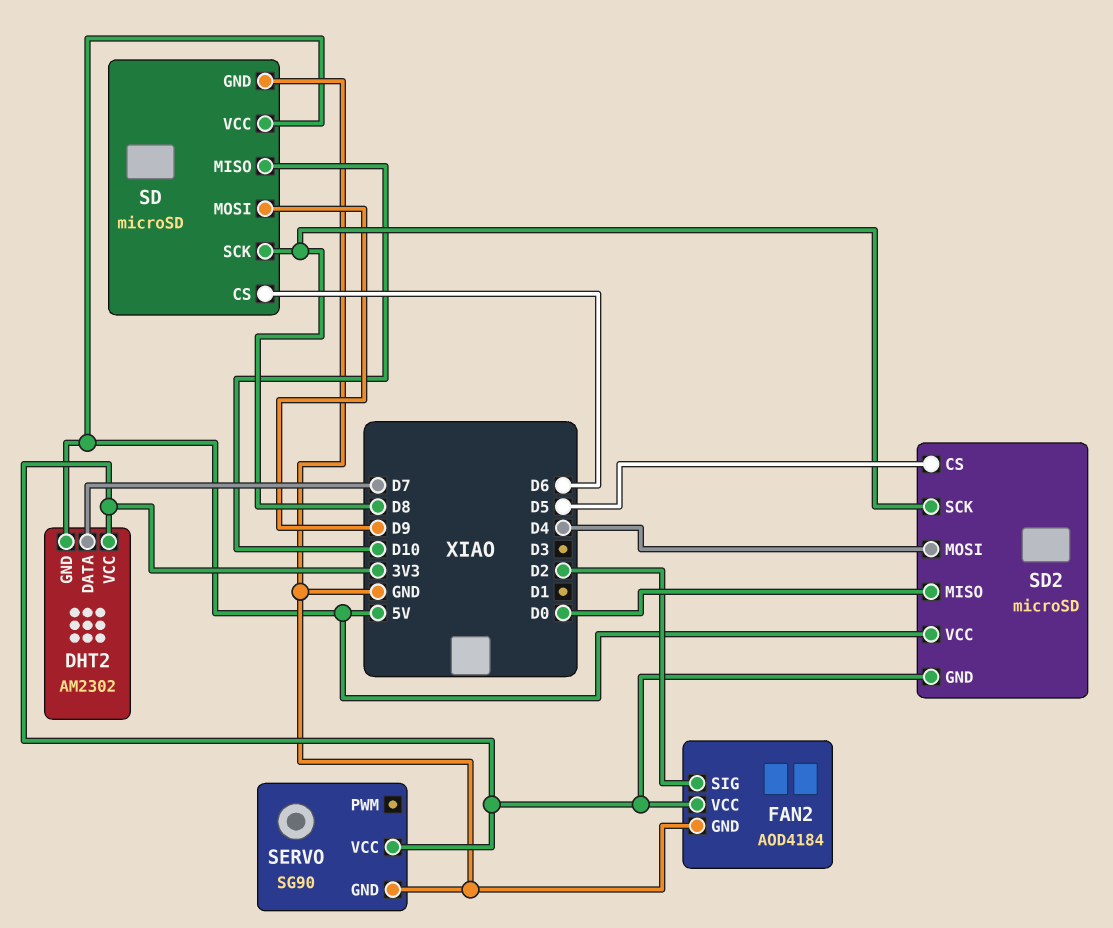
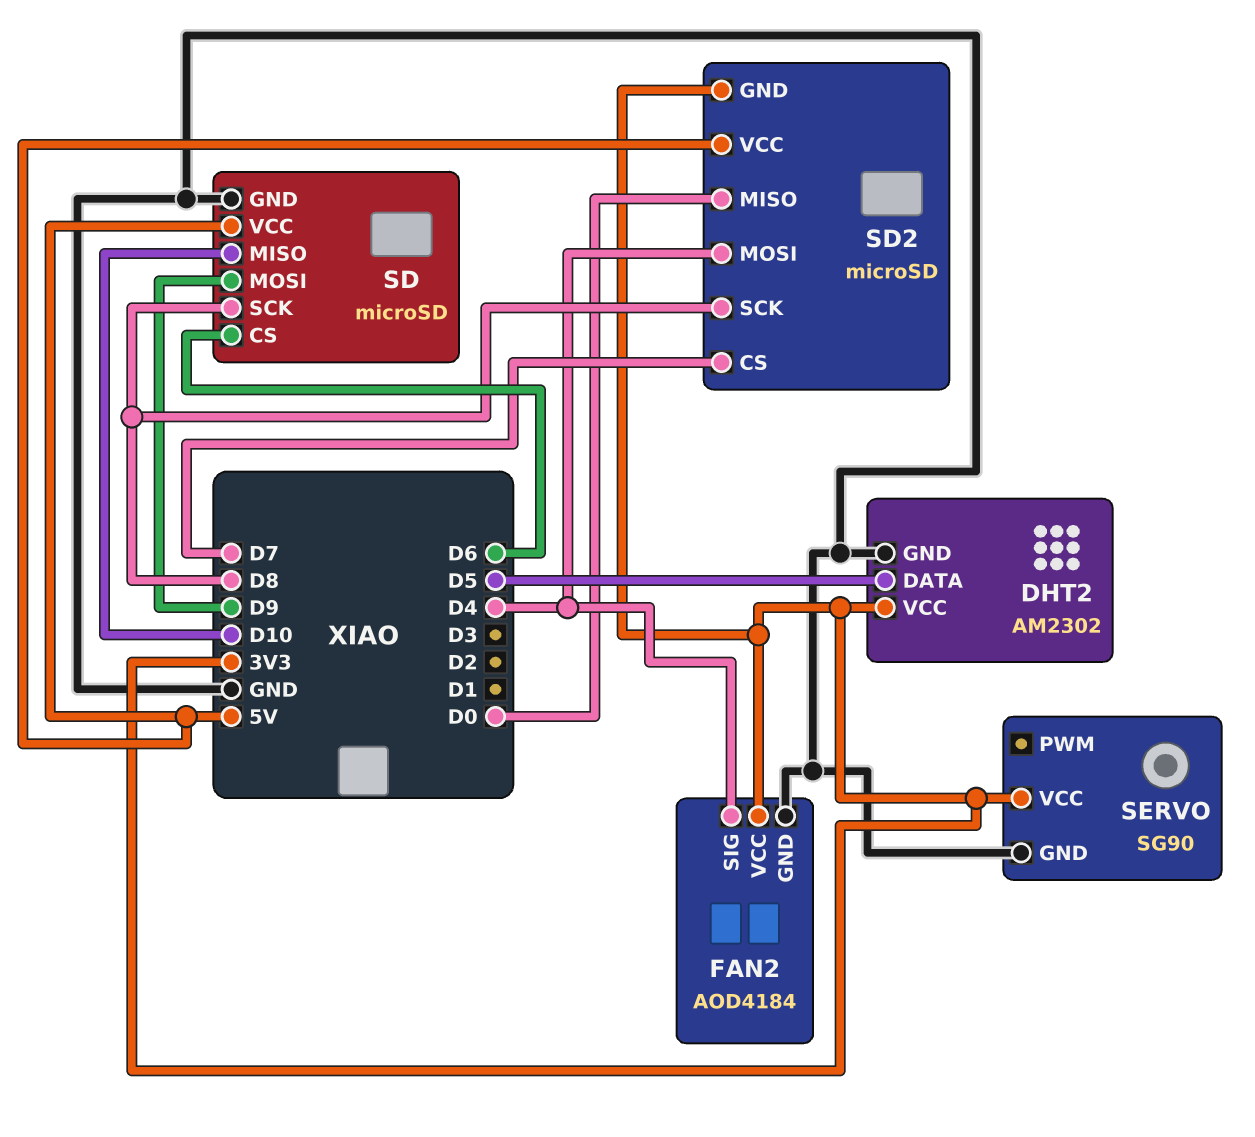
DHT2 pin DATA: D7 -> D5
DHT2 pin GND: 5V -> GND
FAN2 pin SIG: D2 -> D4
SD2 pin CS: D5 -> D7

